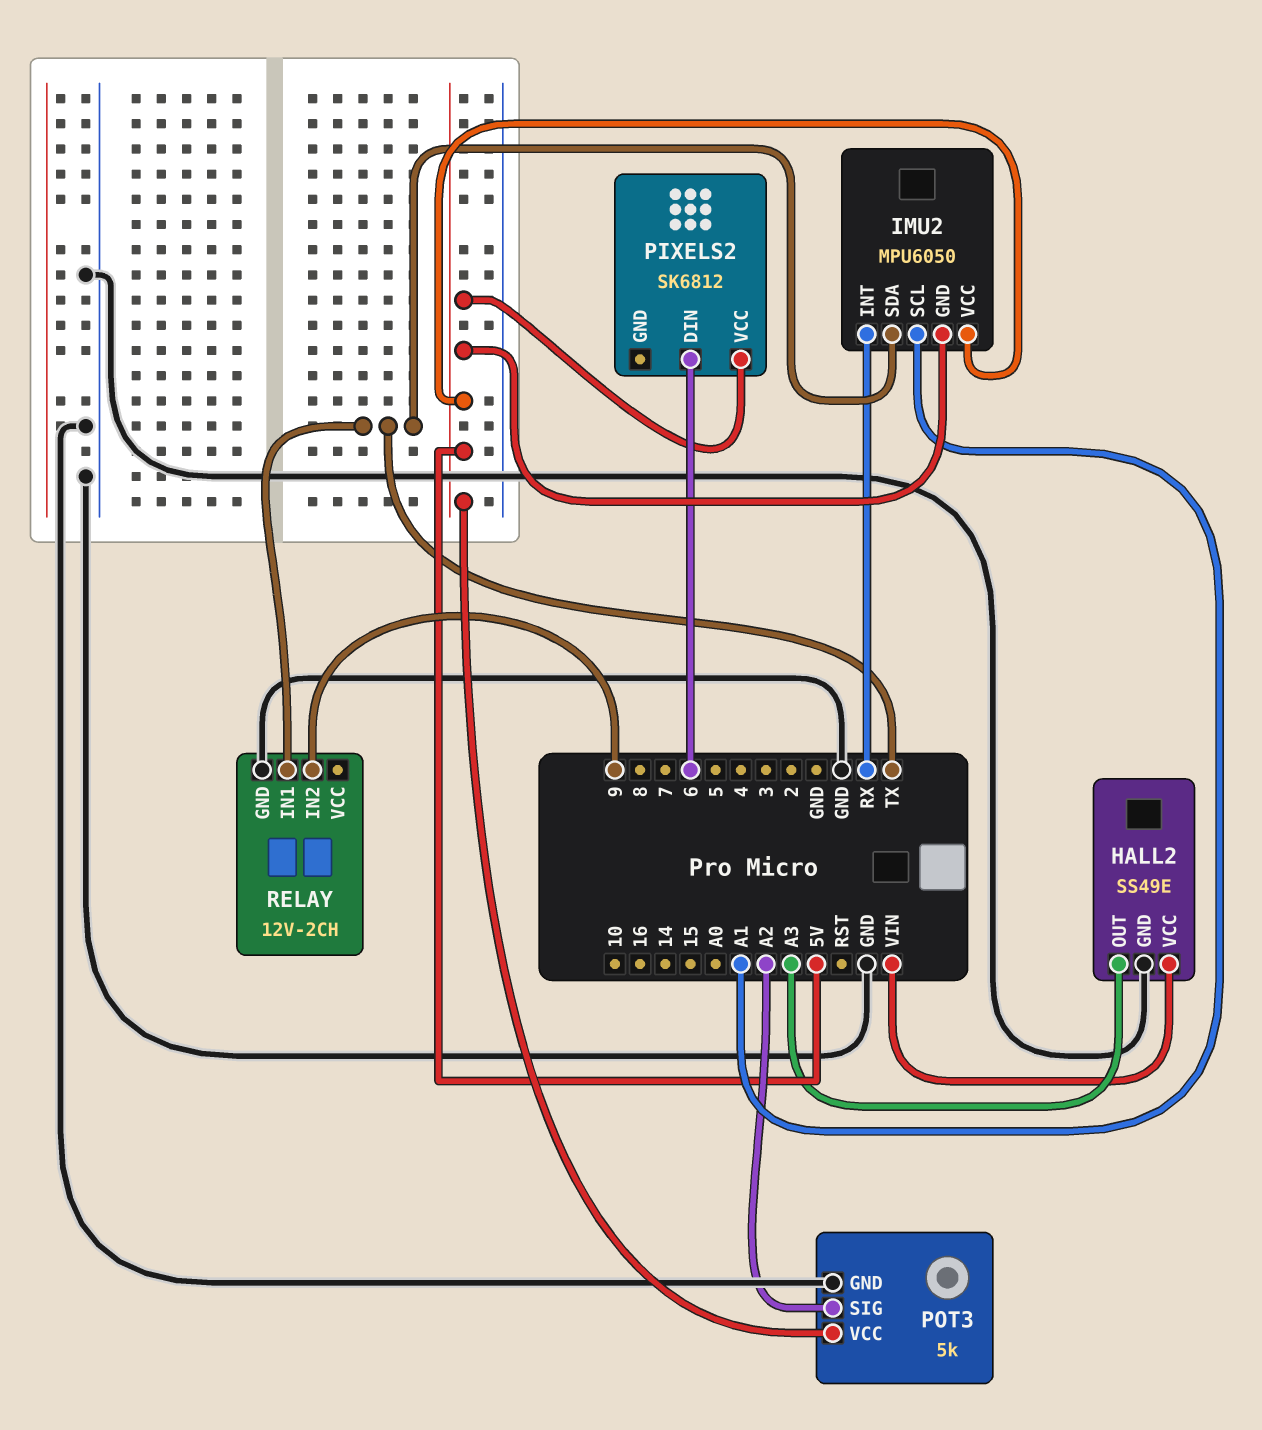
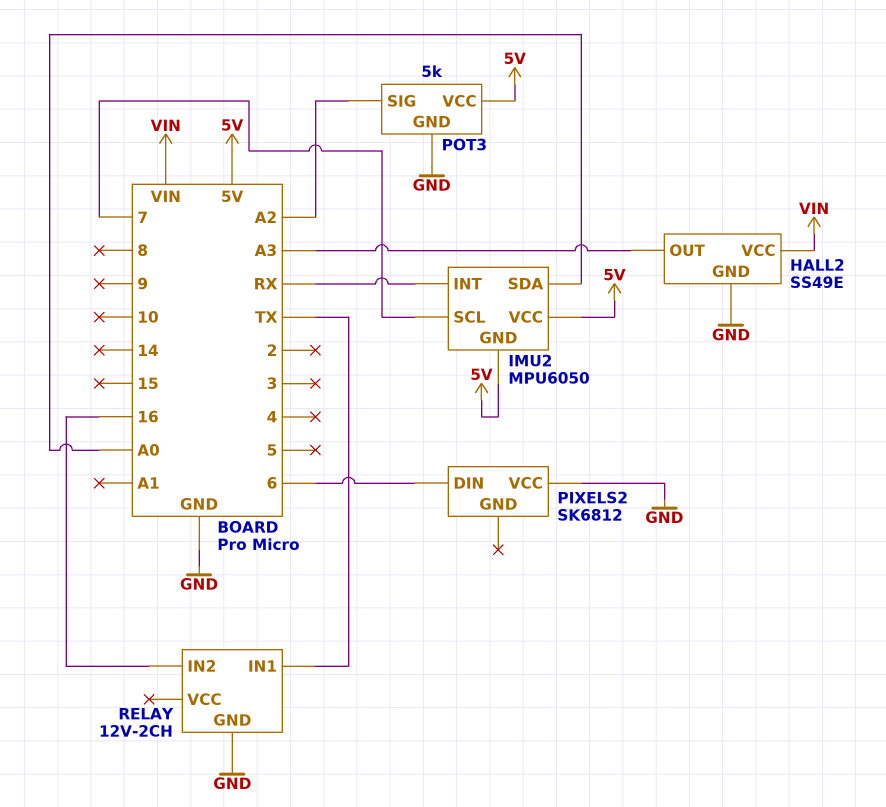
IMU2 pin SCL: A1 -> 7
IMU2 pin SDA: TX -> A0
PIXELS2 pin VCC: 5V -> GND
RELAY pin IN2: 9 -> 16

